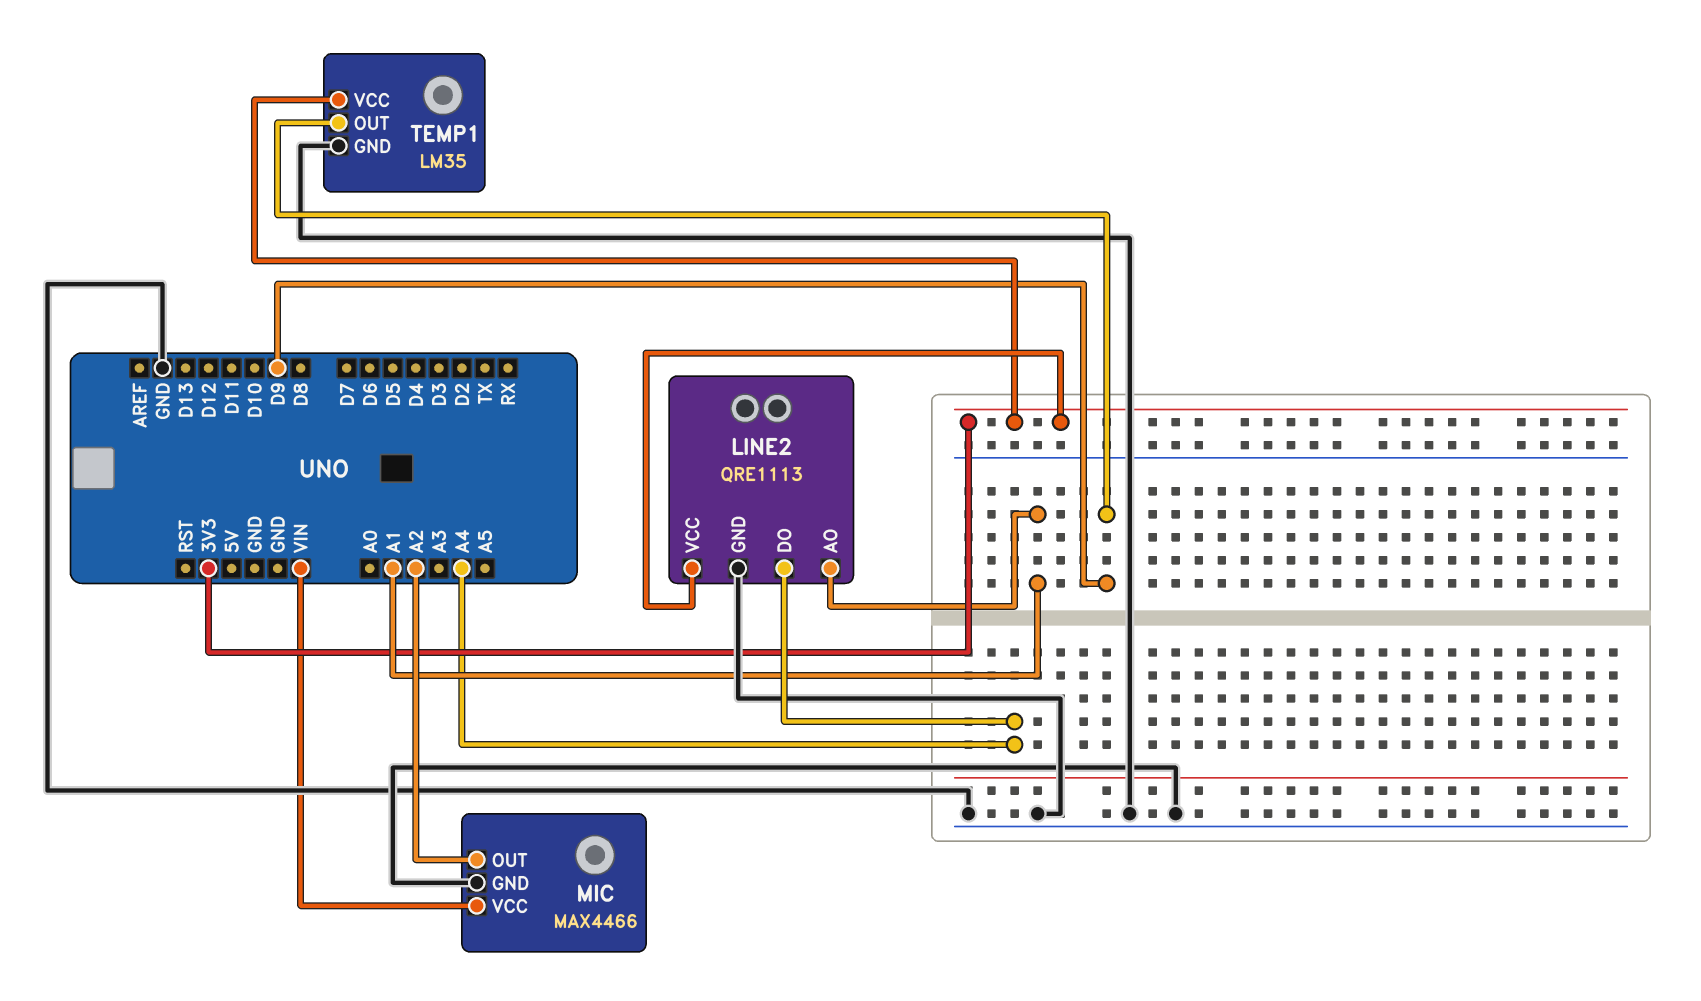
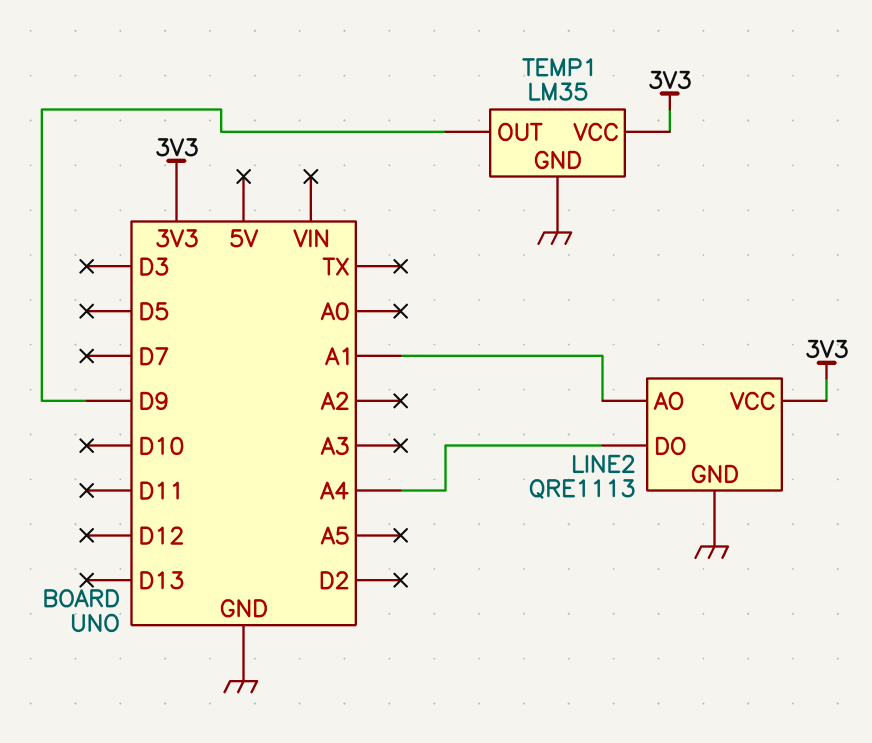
MIC: MAX4466 -> none
MIC pin GND: GND -> none
MIC pin OUT: A2 -> none
MIC pin VCC: VIN -> none

